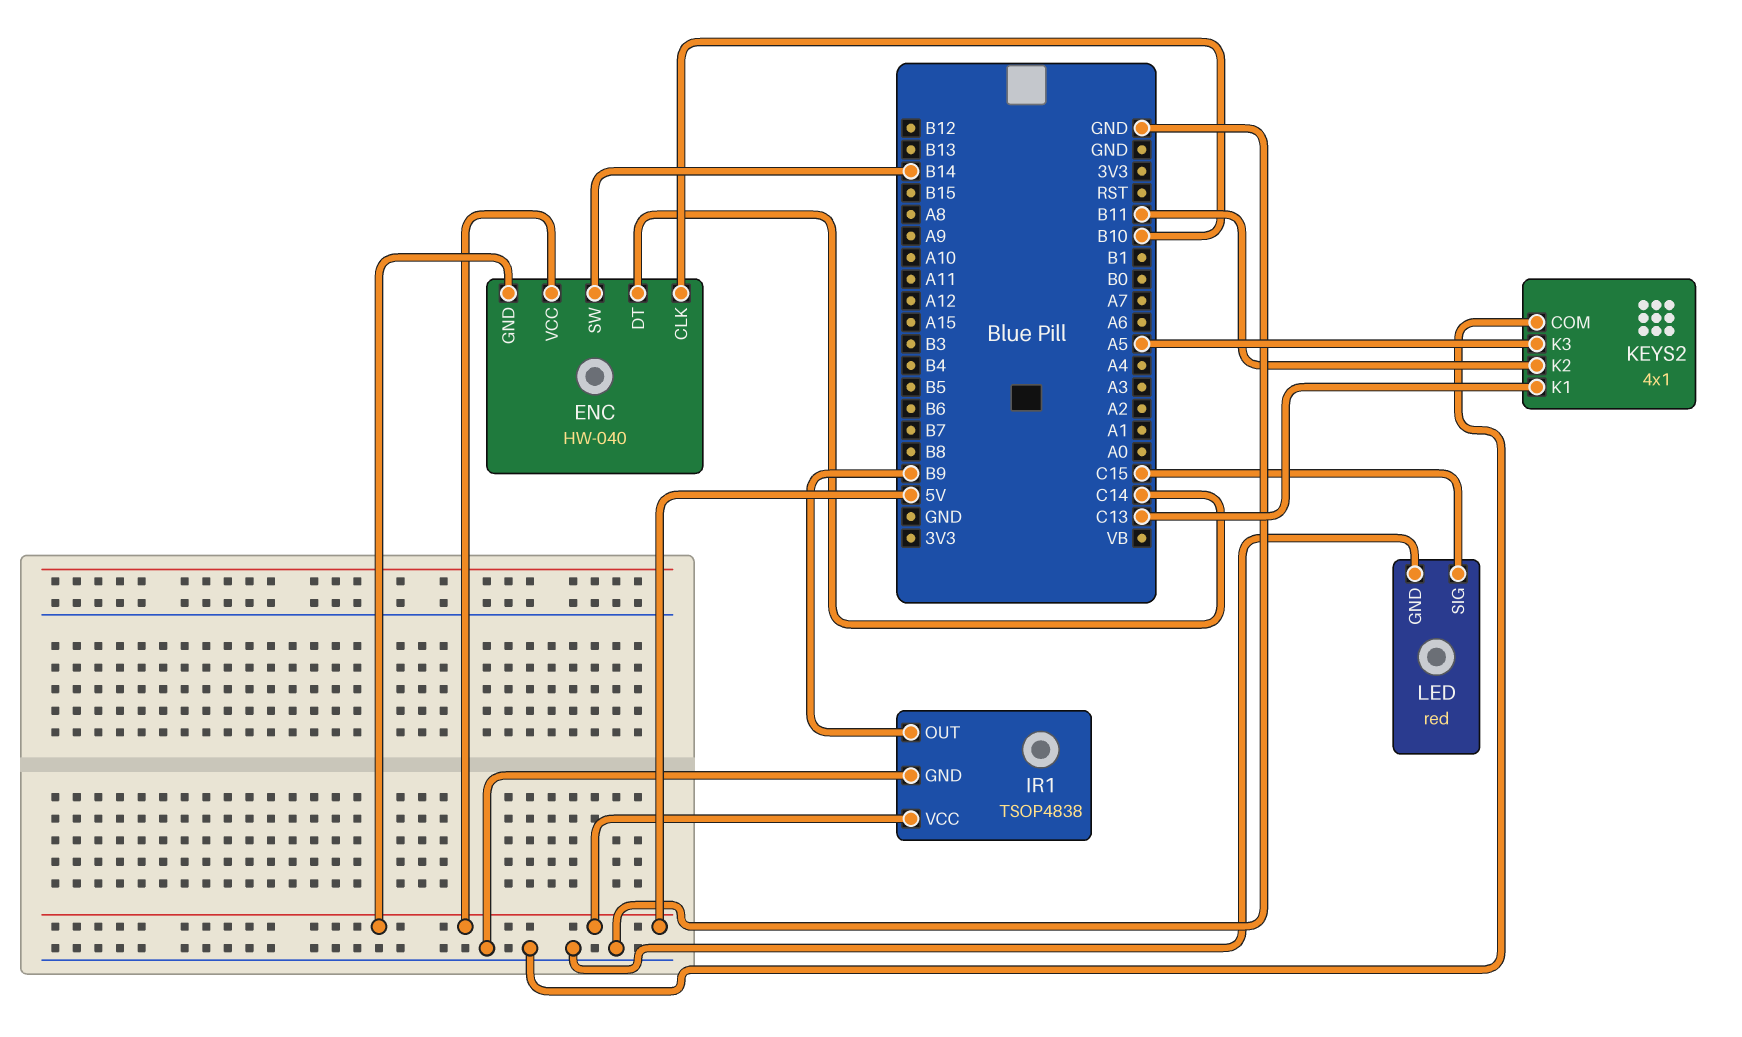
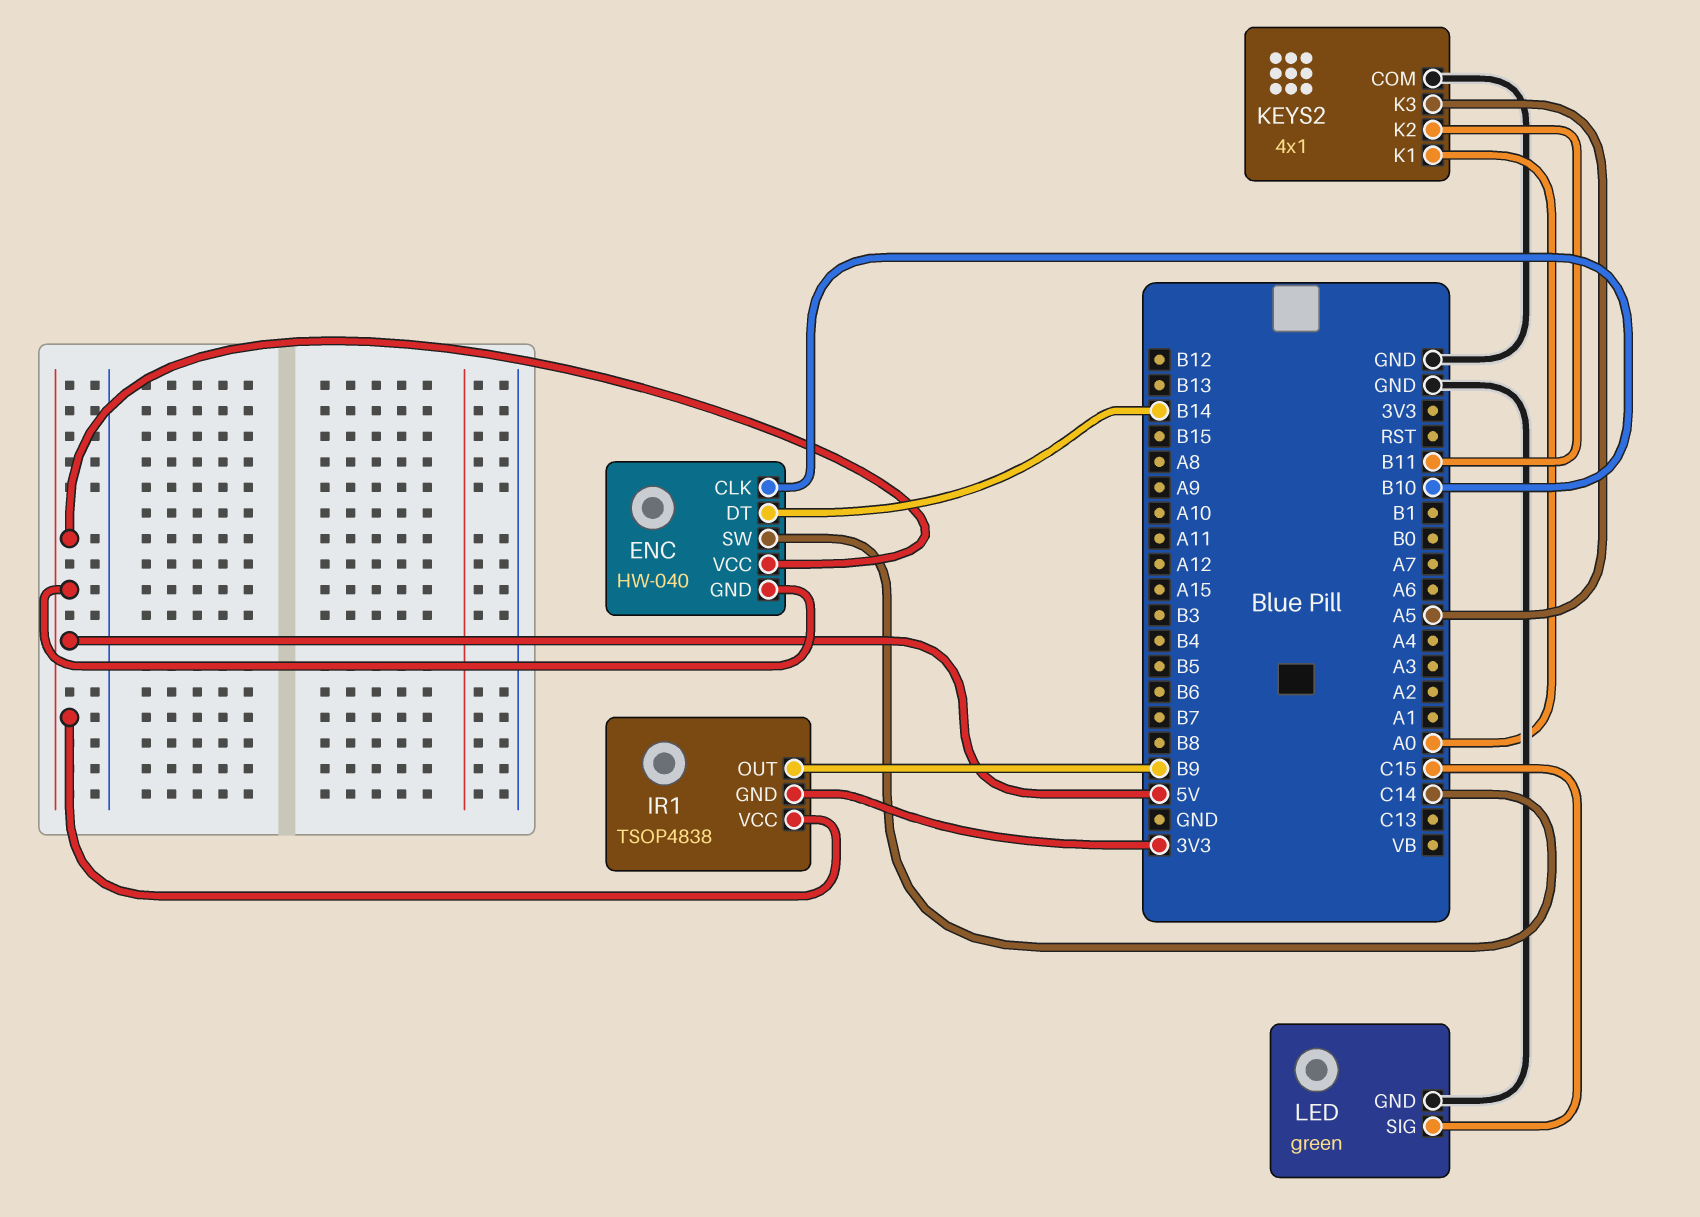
ENC pin DT: C14 -> B14
ENC pin SW: B14 -> C14
IR1 pin GND: GND -> 3V3
KEYS2 pin K1: C13 -> A0
LED: red -> green

